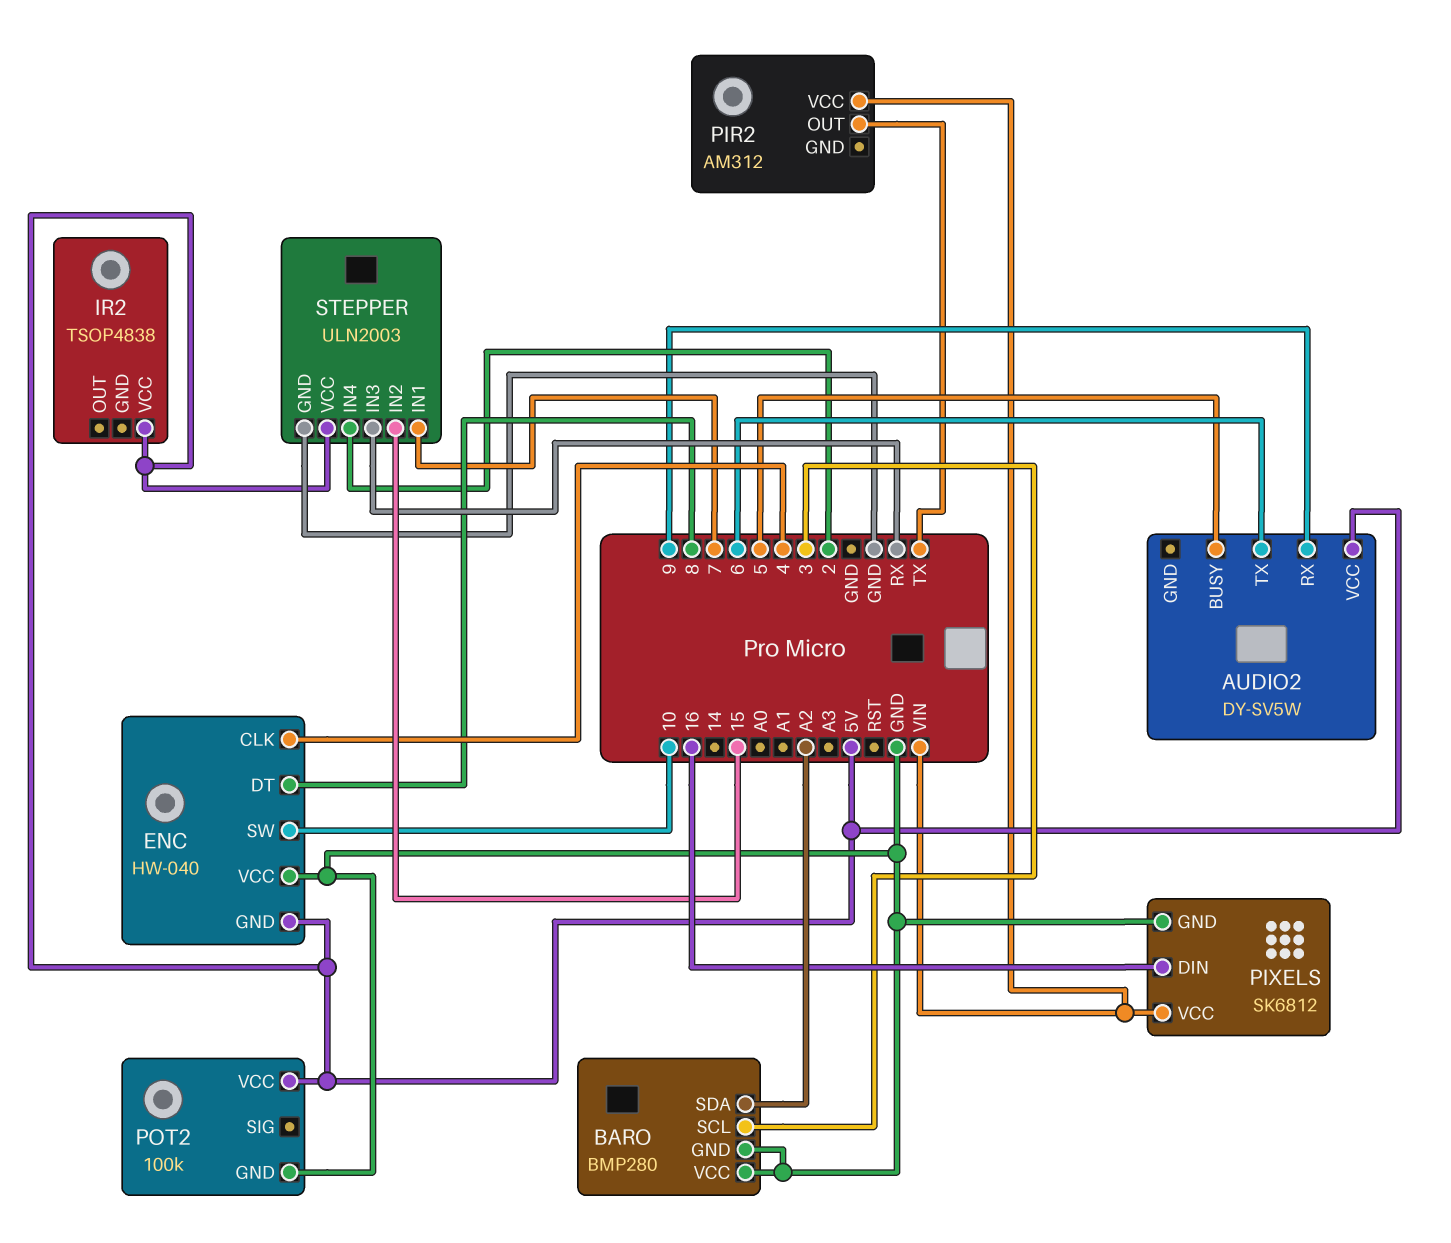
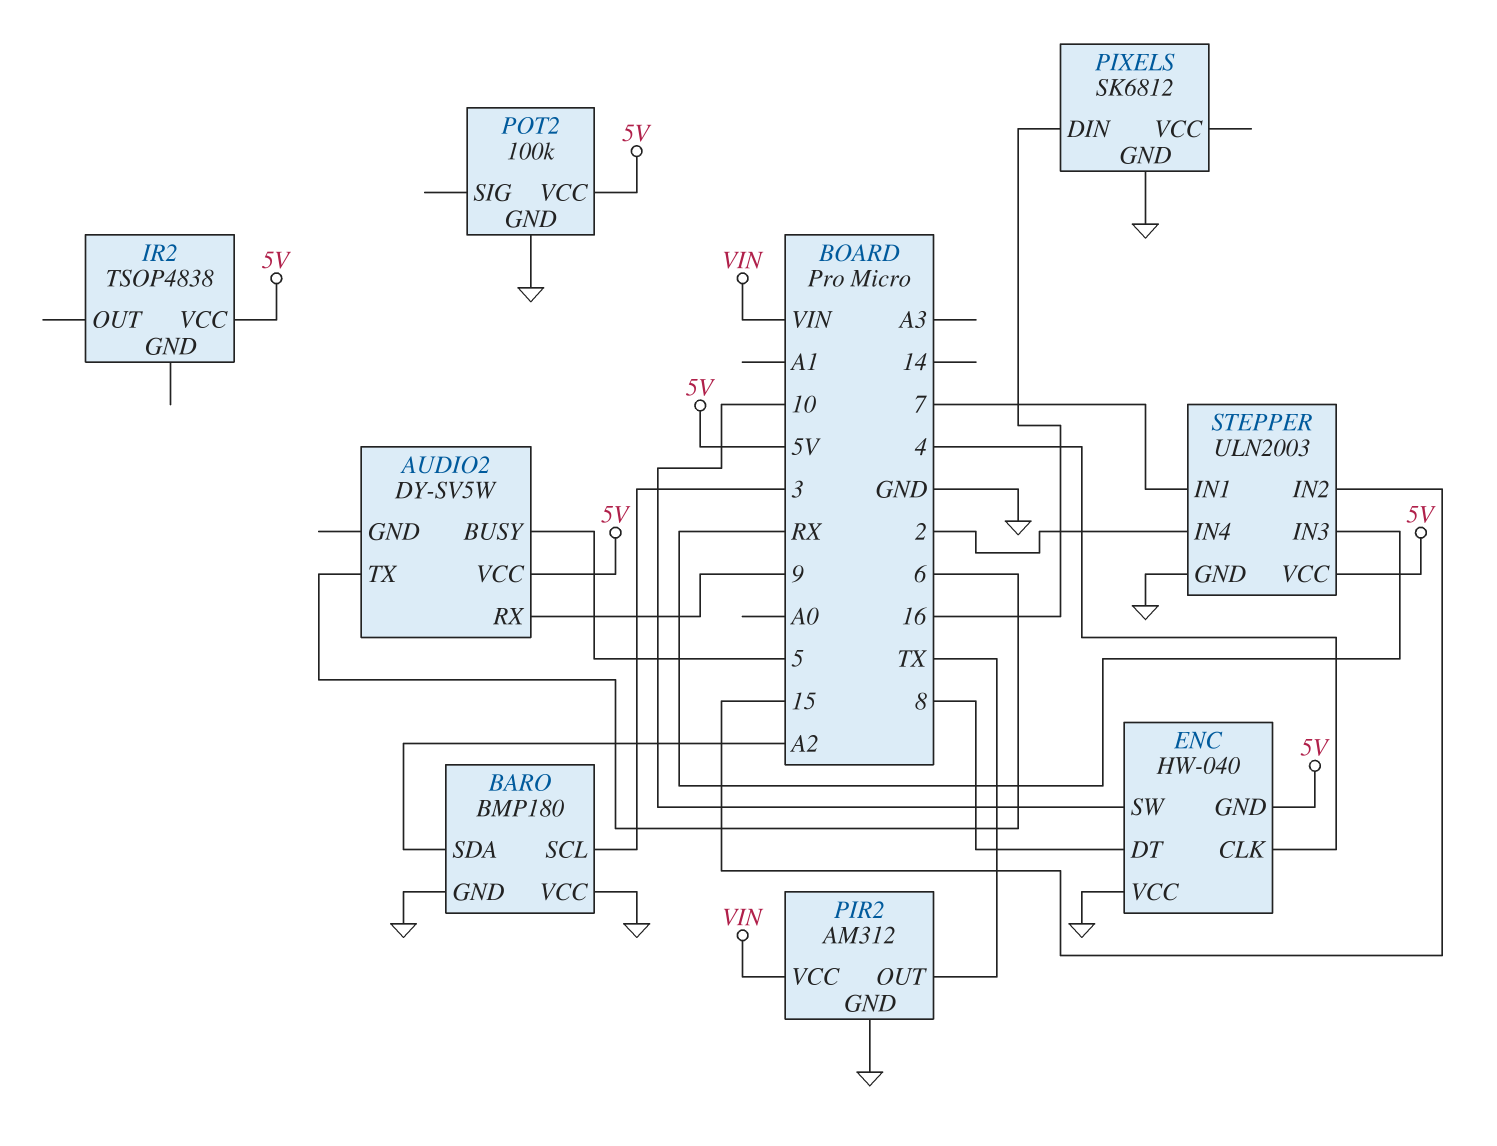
BARO: BMP280 -> BMP180
PIR2 pin GND: none -> GND
PIXELS pin VCC: VIN -> none

